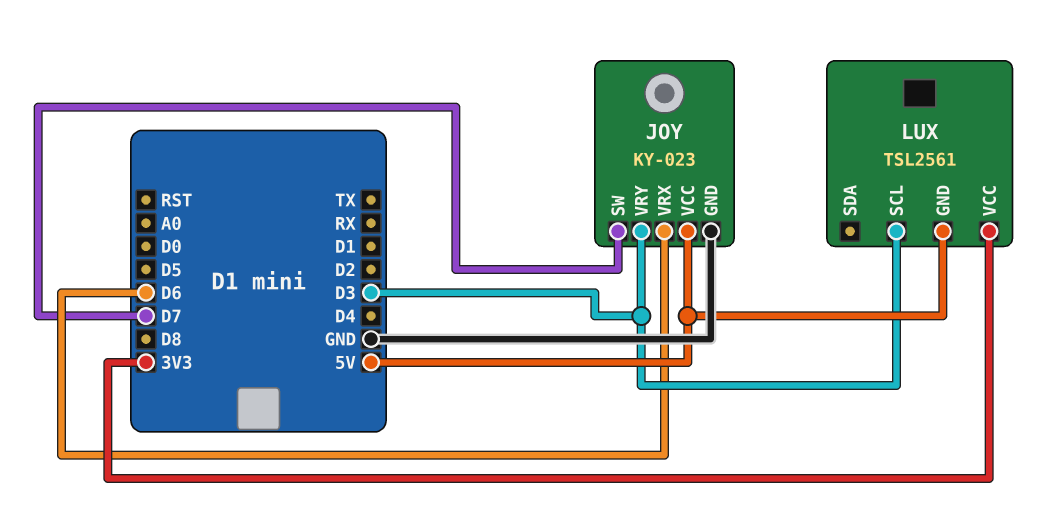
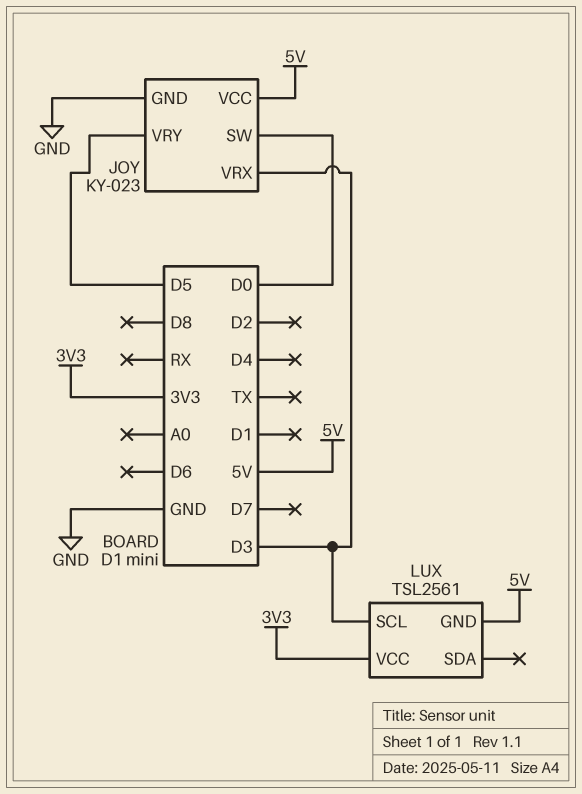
JOY pin SW: D7 -> D0
JOY pin VRX: D6 -> D3
JOY pin VRY: D3 -> D5

